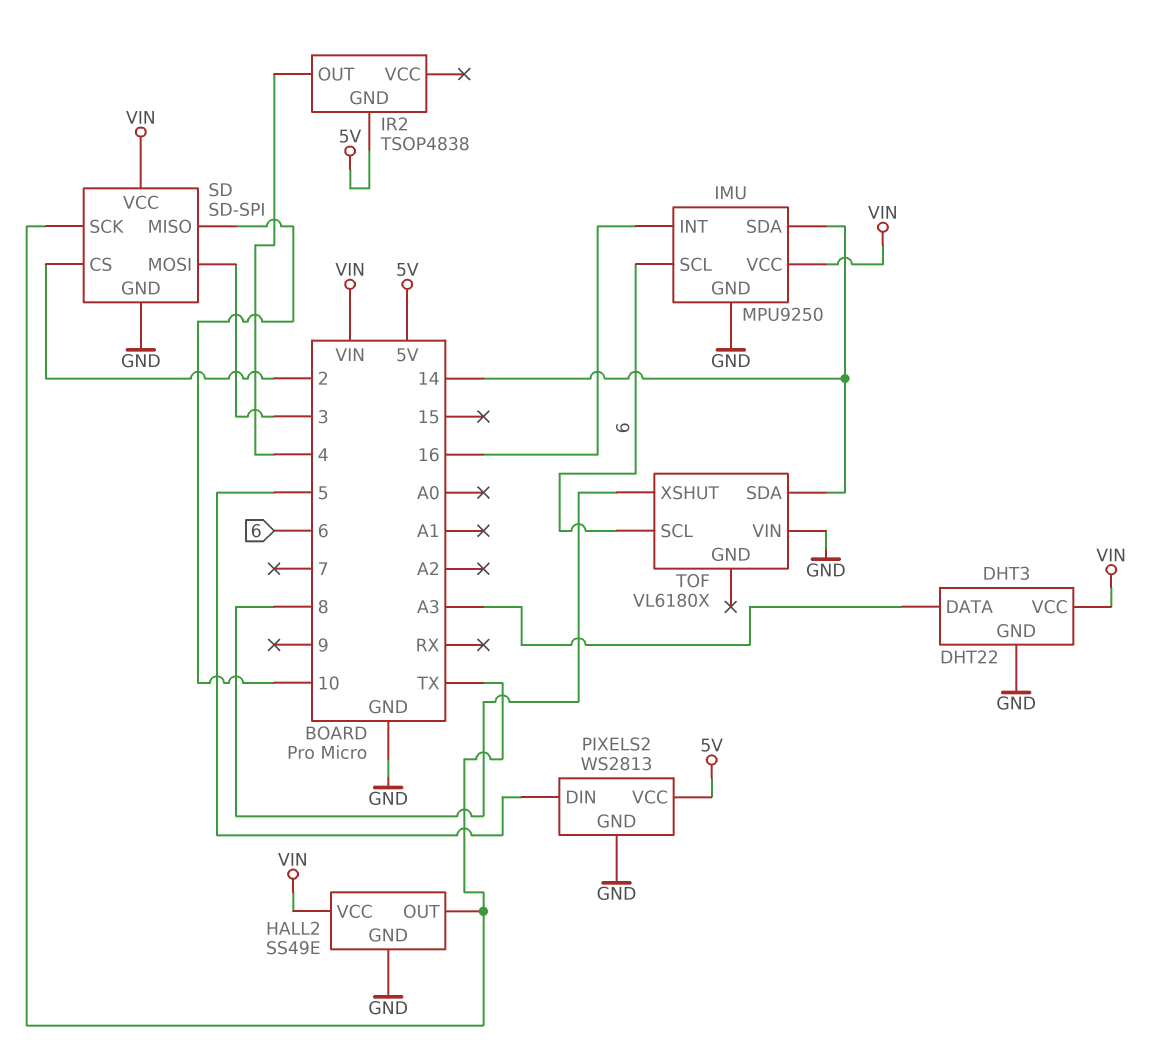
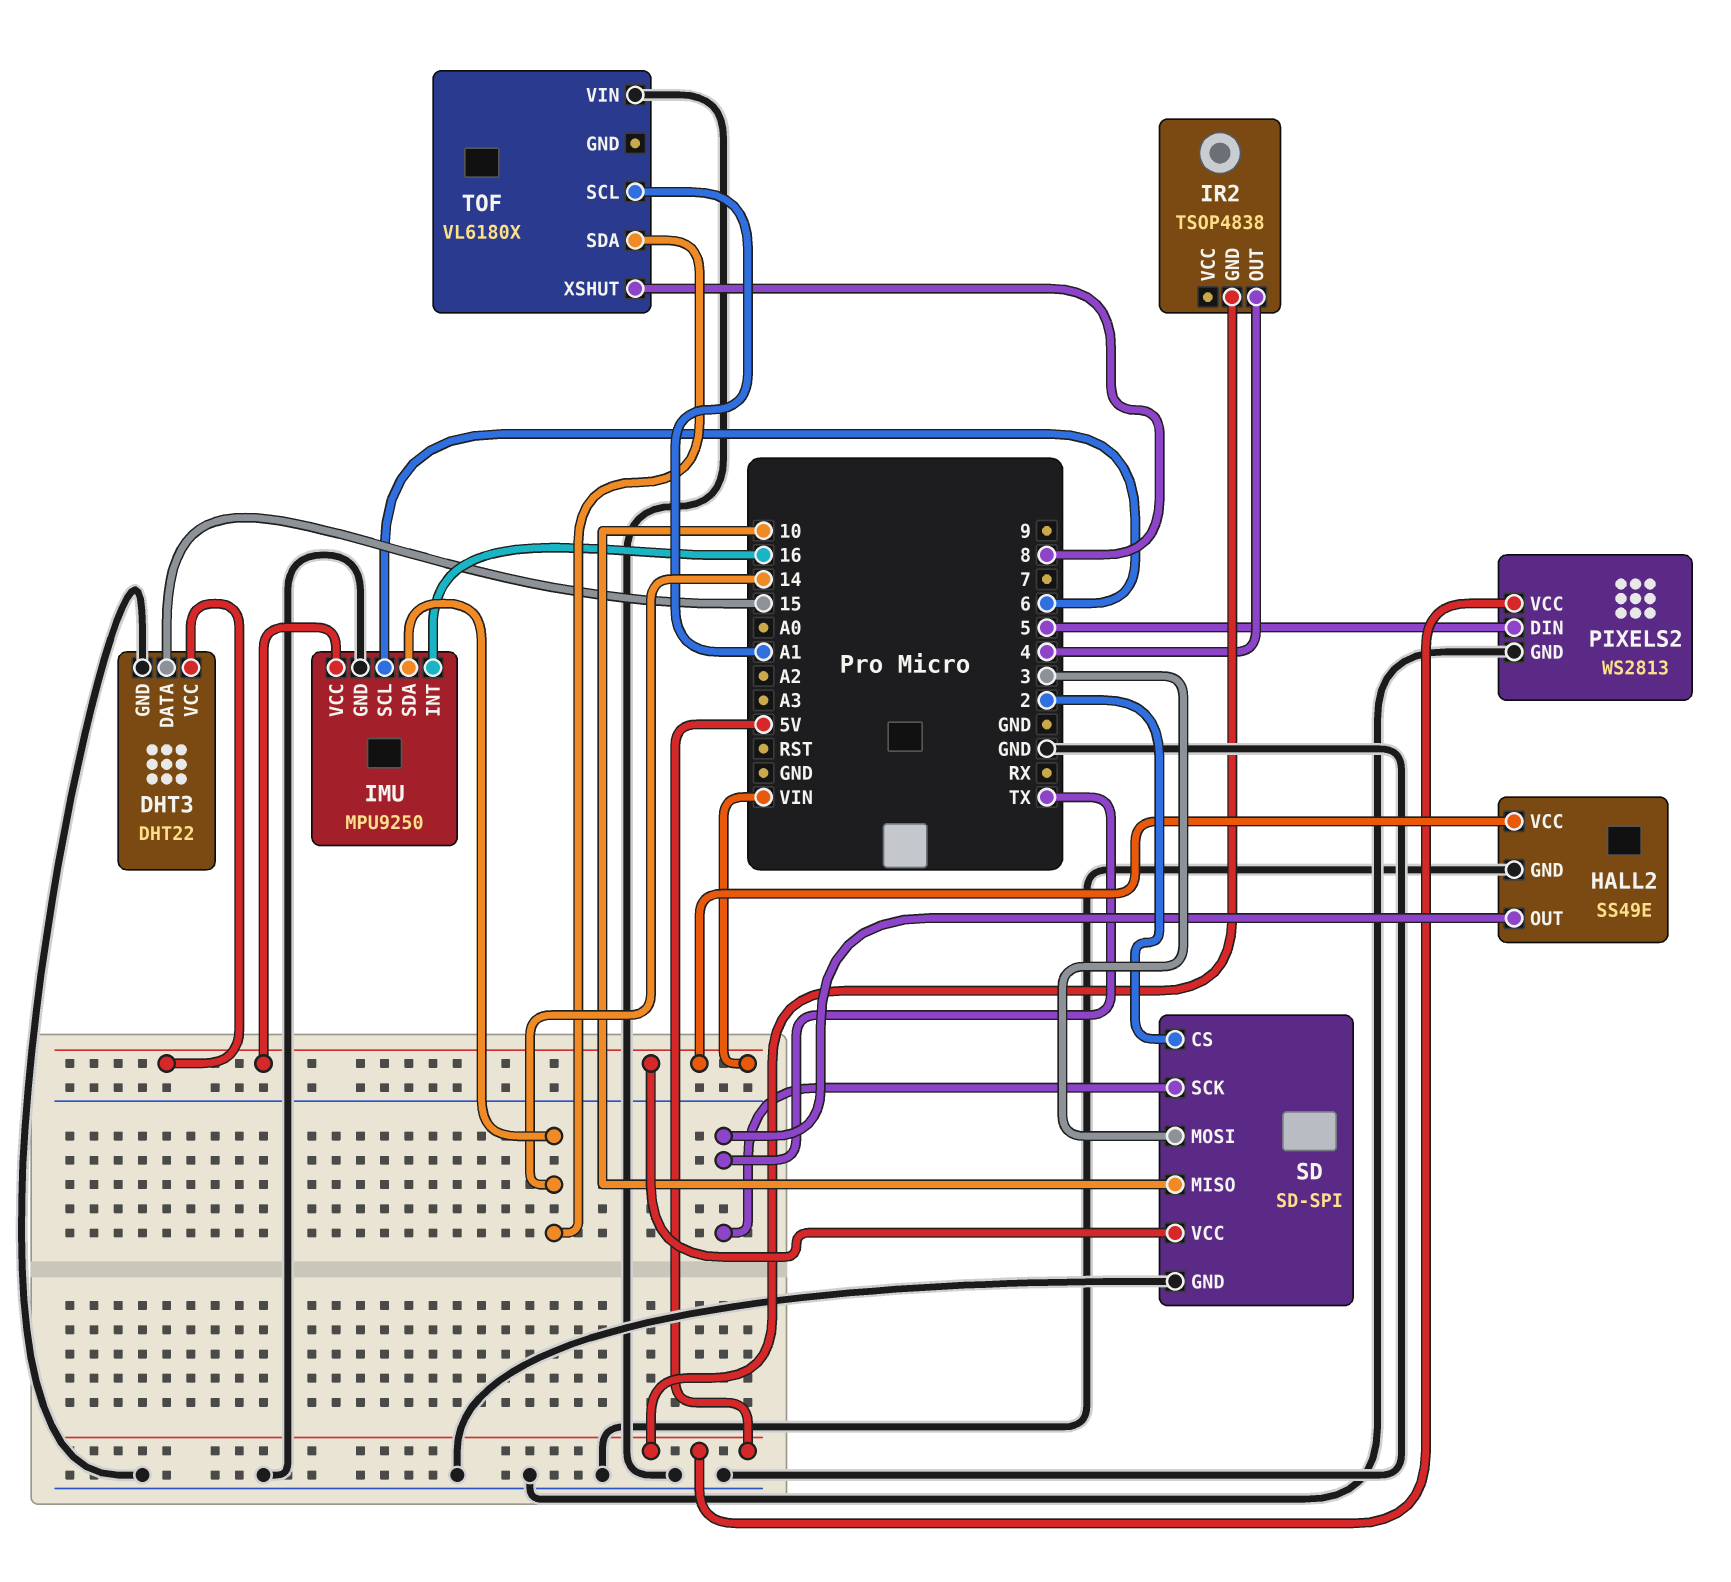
DHT3 pin DATA: A3 -> 15
TOF pin SCL: 6 -> A1

